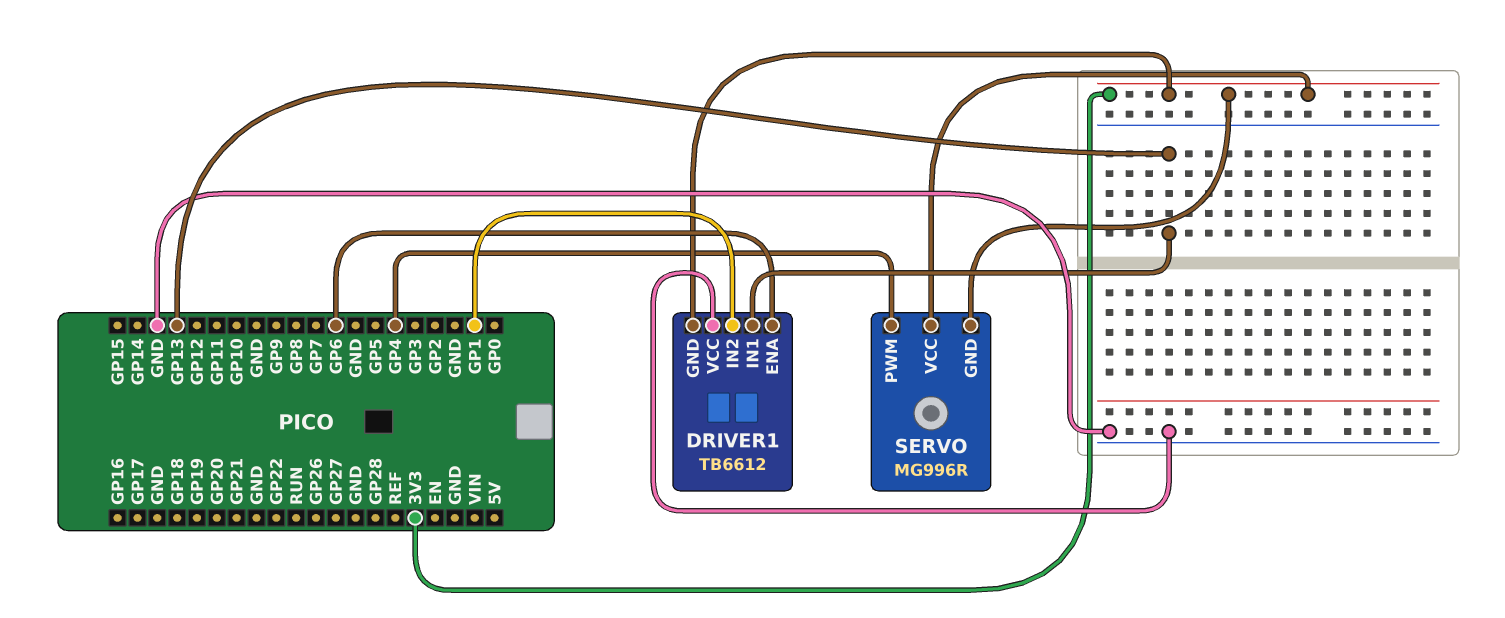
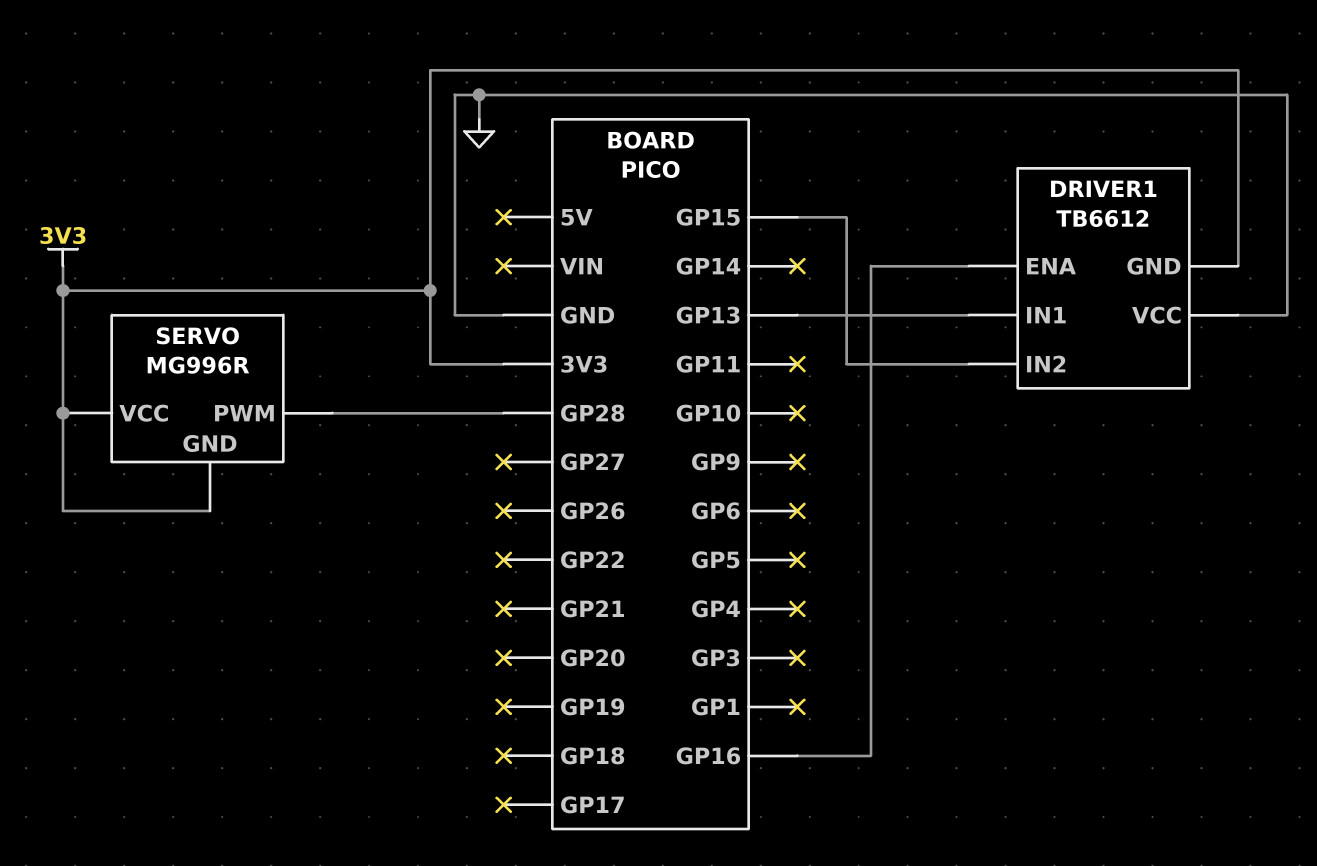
DRIVER1 pin ENA: GP6 -> GP16
DRIVER1 pin IN2: GP1 -> GP15
SERVO pin PWM: GP4 -> GP28

